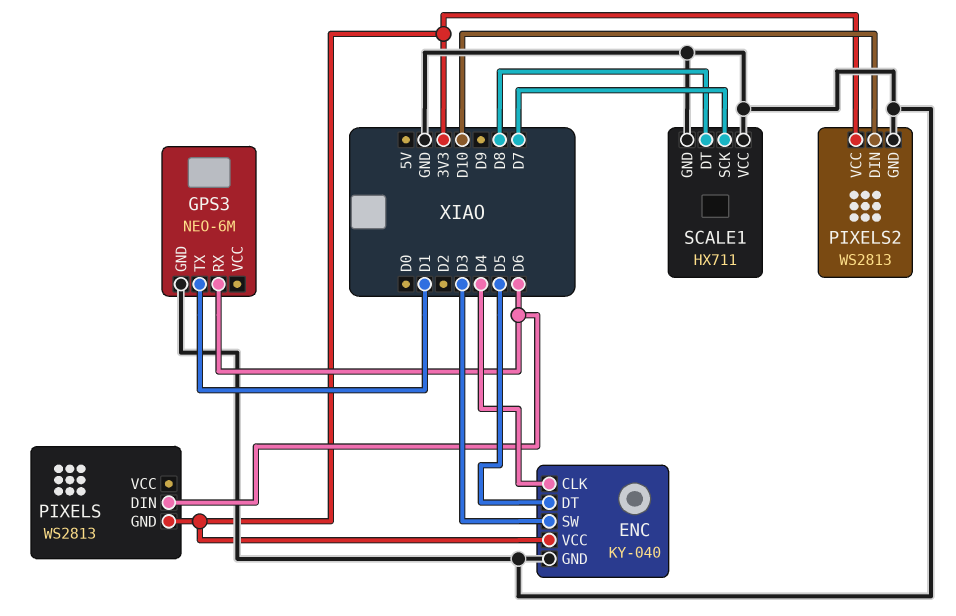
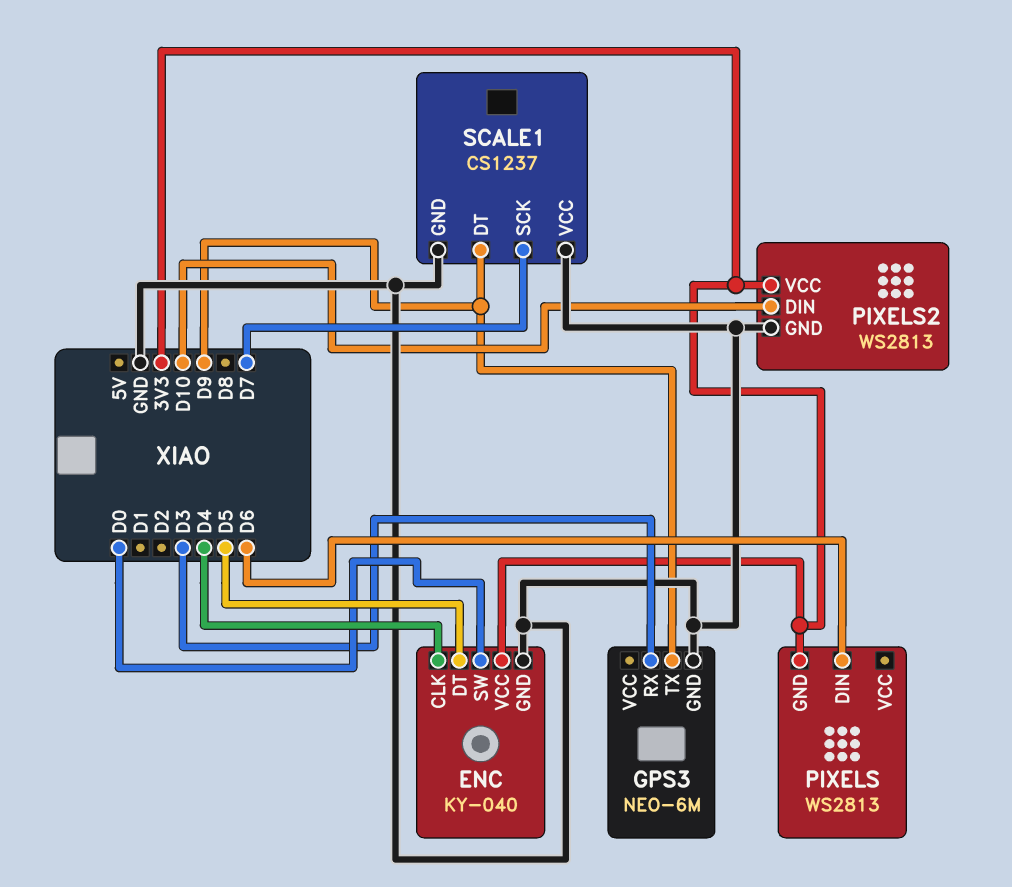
ENC pin SW: D3 -> D0
GPS3 pin RX: D6 -> D3
GPS3 pin TX: D1 -> D9
SCALE1: HX711 -> CS1237
SCALE1 pin DT: D8 -> D9

